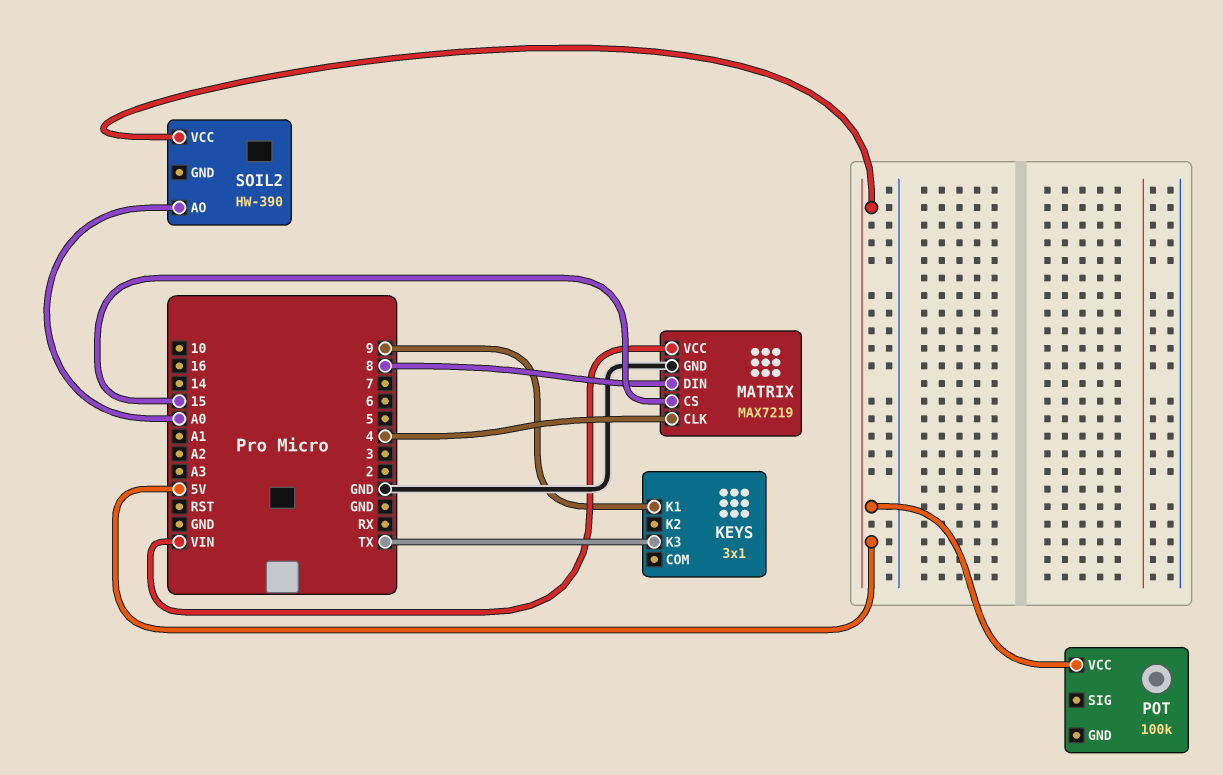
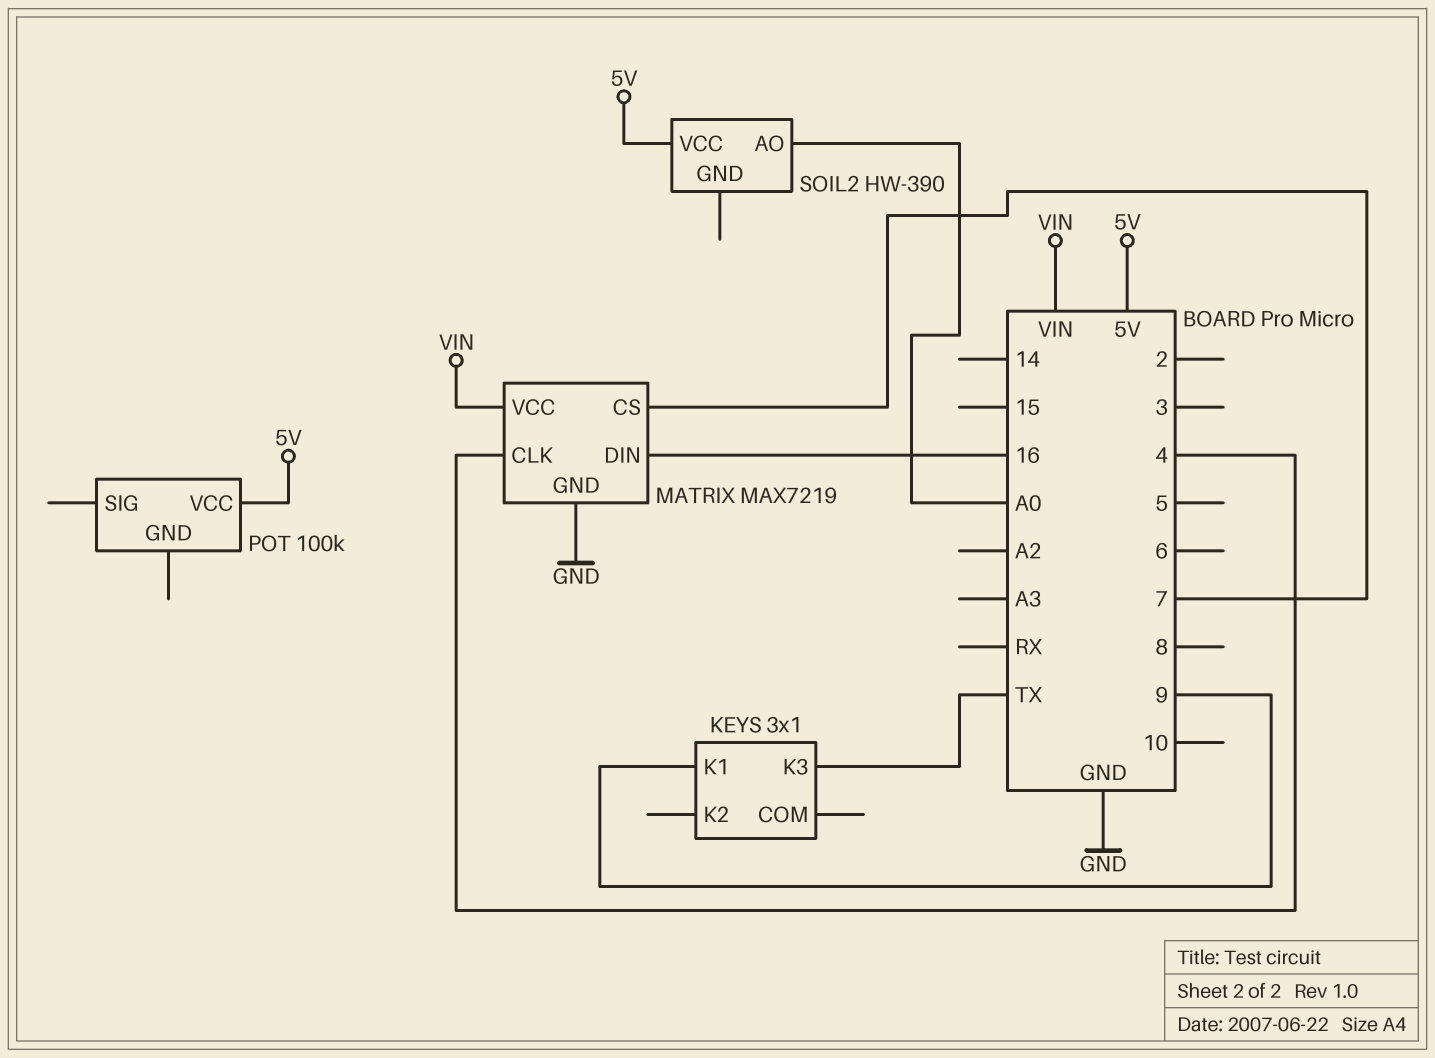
MATRIX pin CS: 15 -> 7
MATRIX pin DIN: 8 -> 16

